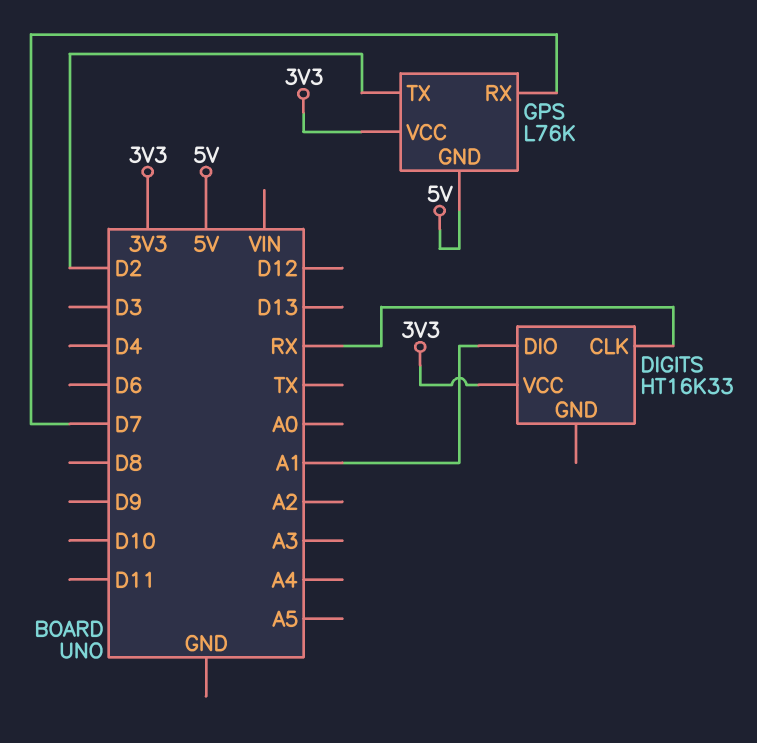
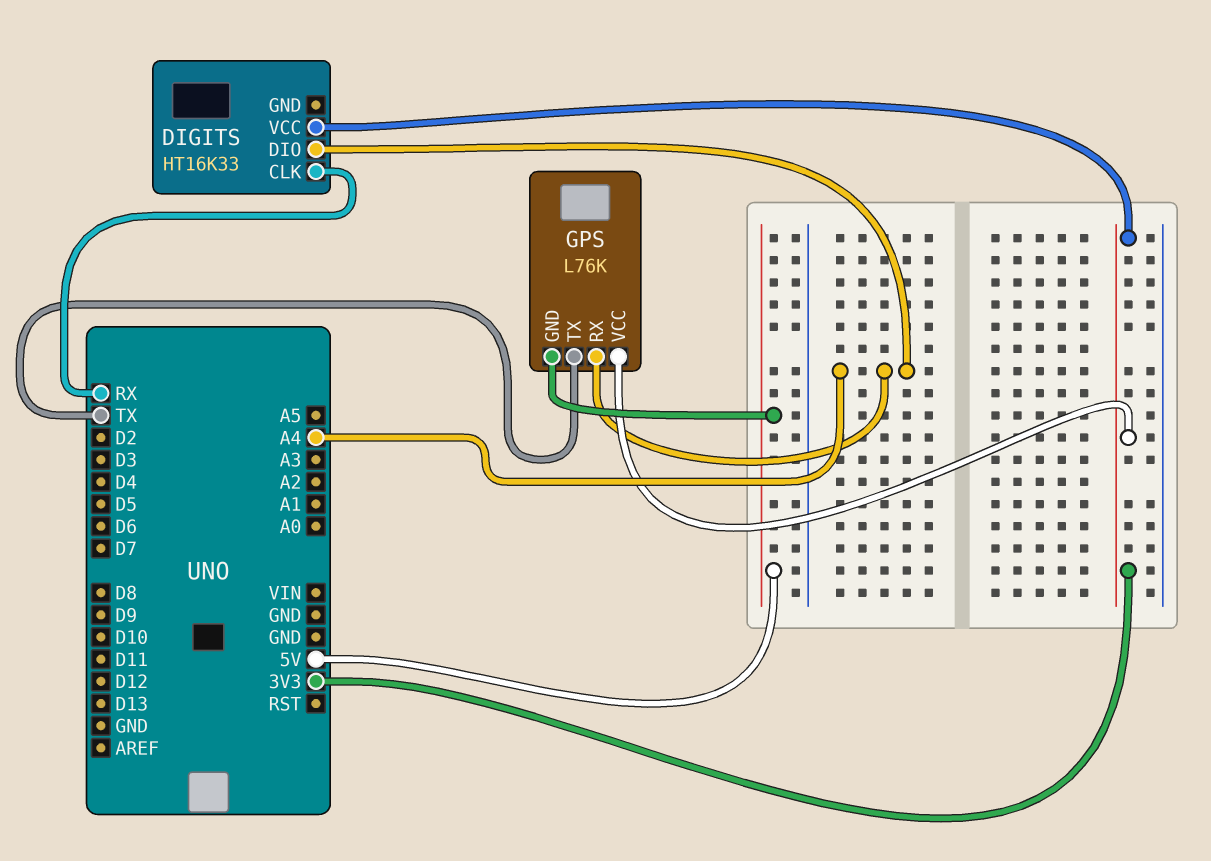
DIGITS pin DIO: A1 -> A4
GPS pin RX: D7 -> A4
GPS pin TX: D2 -> TX

